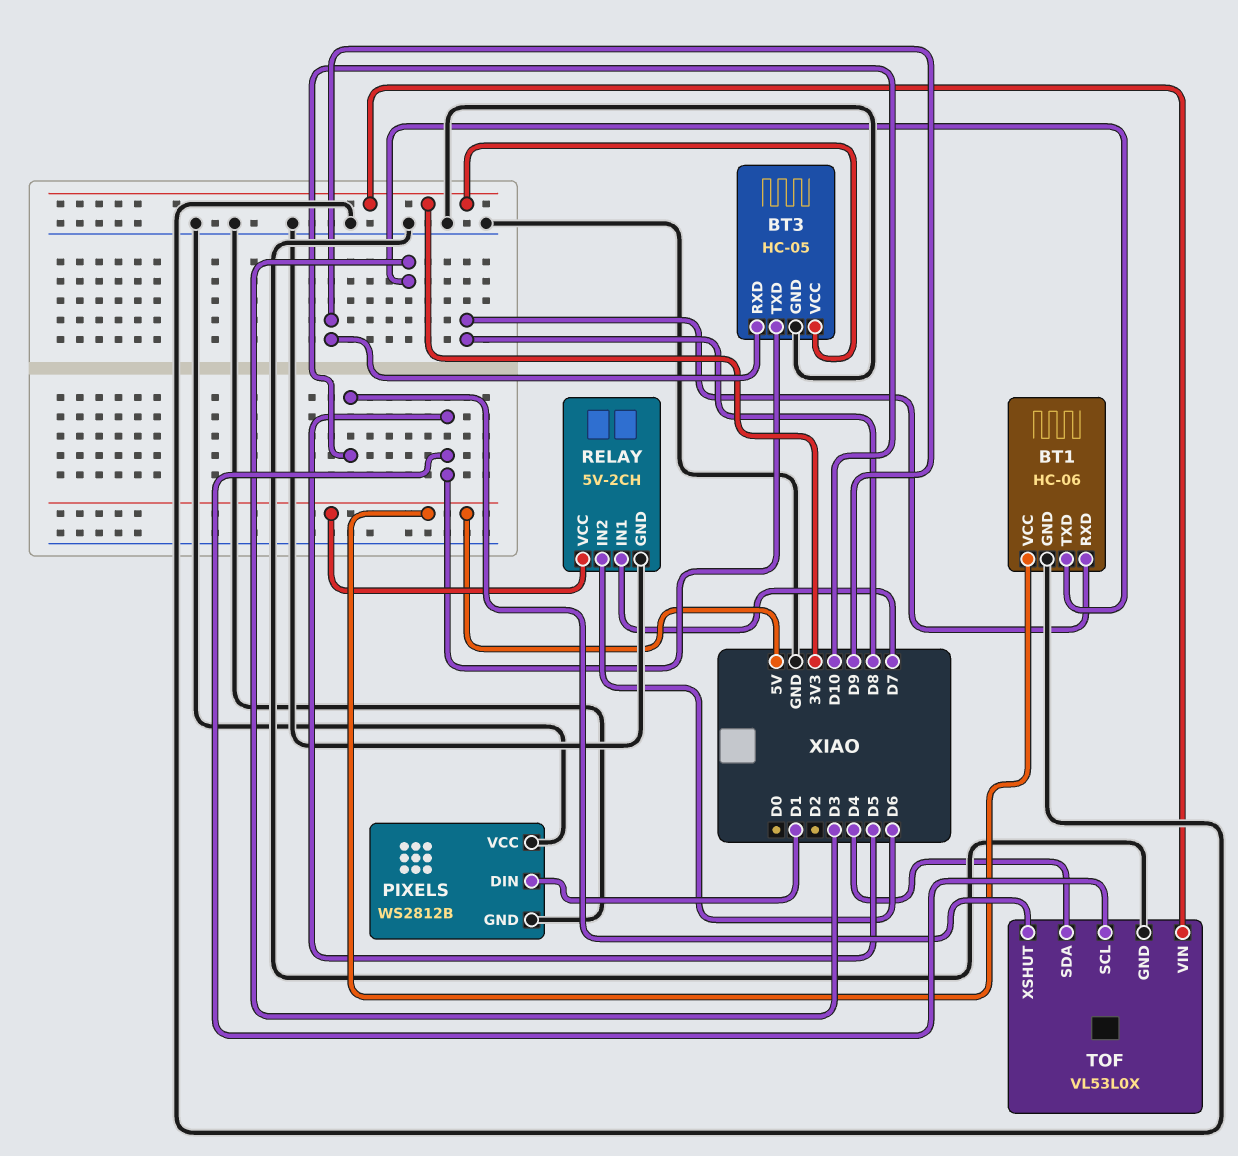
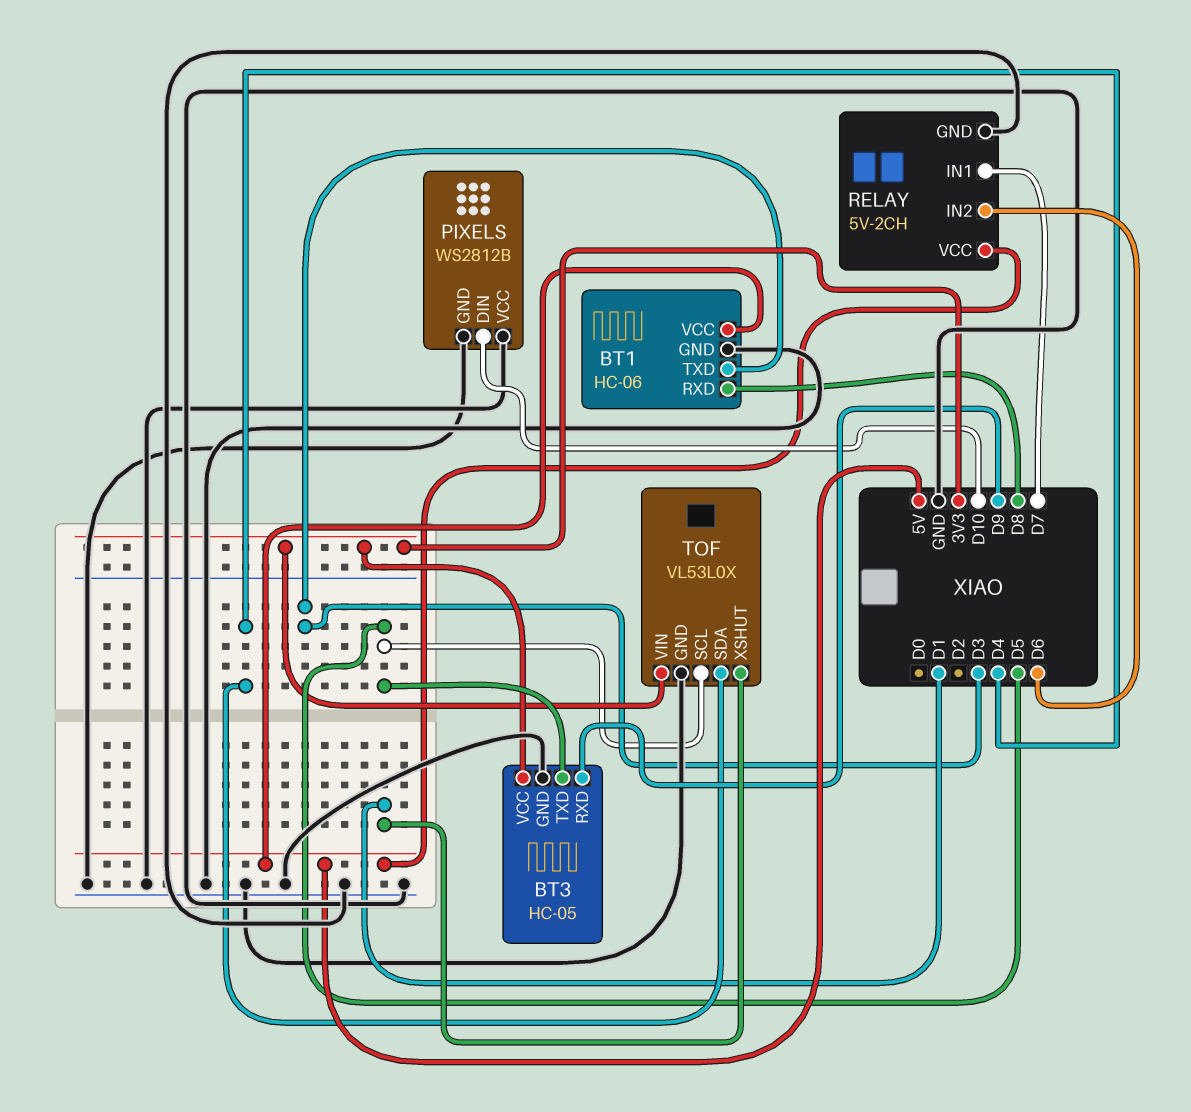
PIXELS pin DIN: D1 -> D10
TOF pin XSHUT: D10 -> D1

